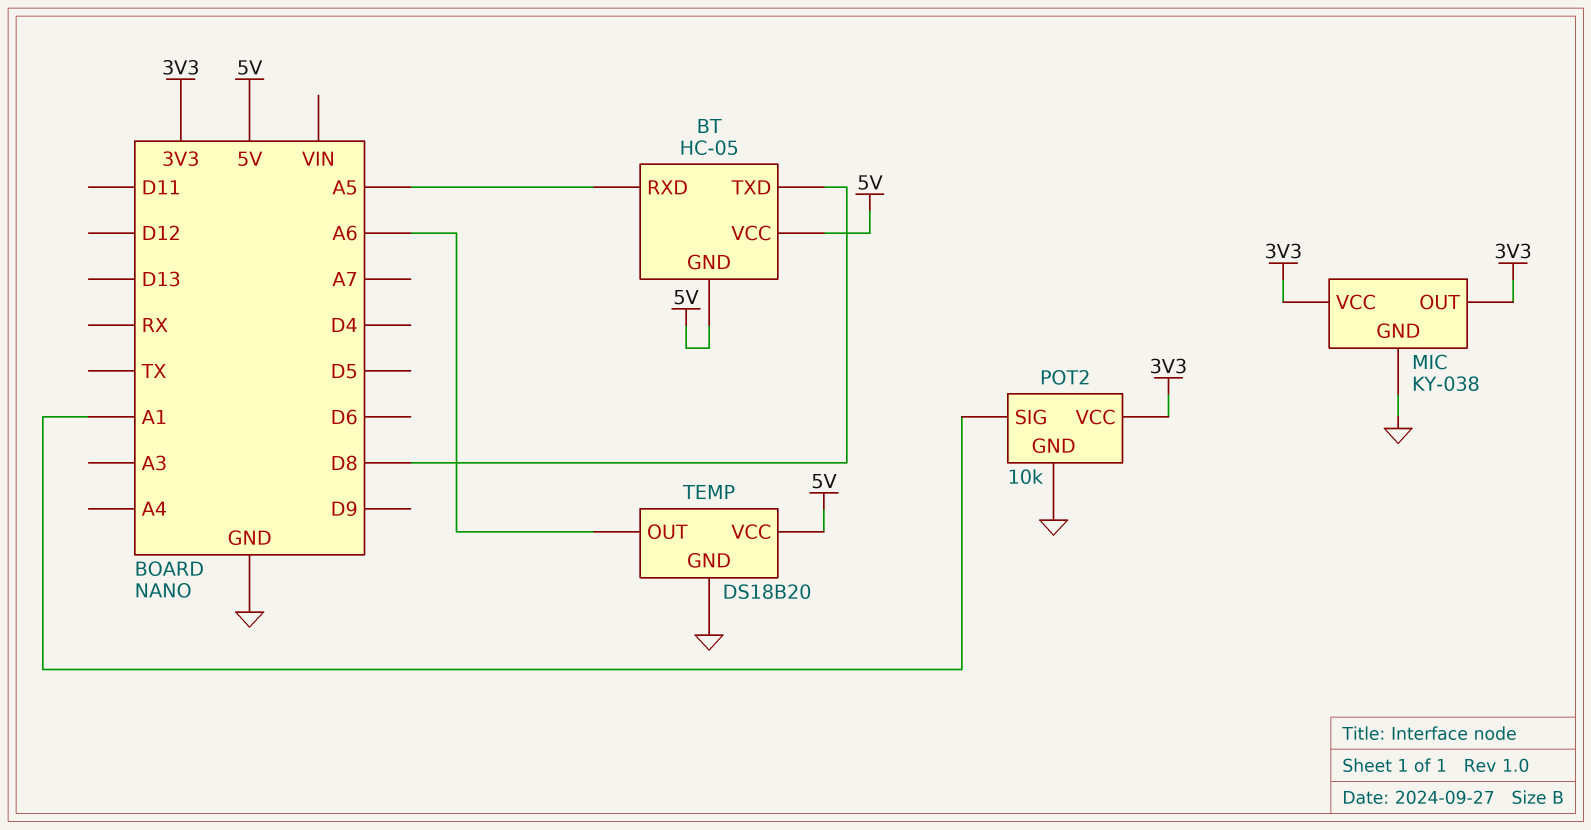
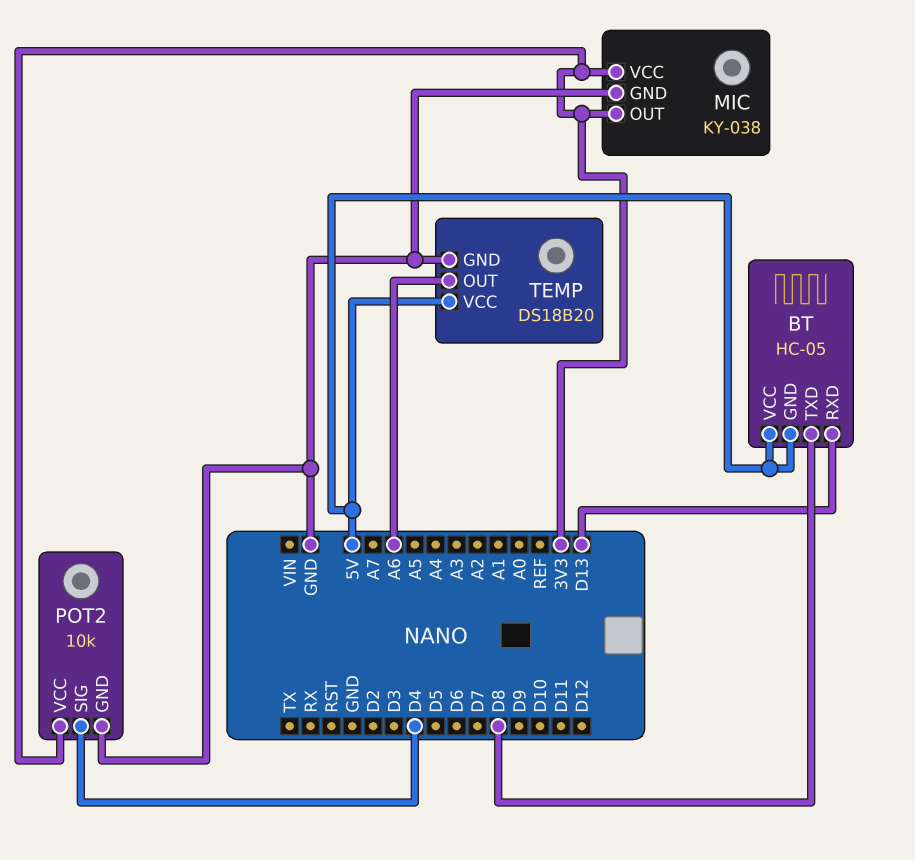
BT pin RXD: A5 -> D13
POT2 pin SIG: A1 -> D4

